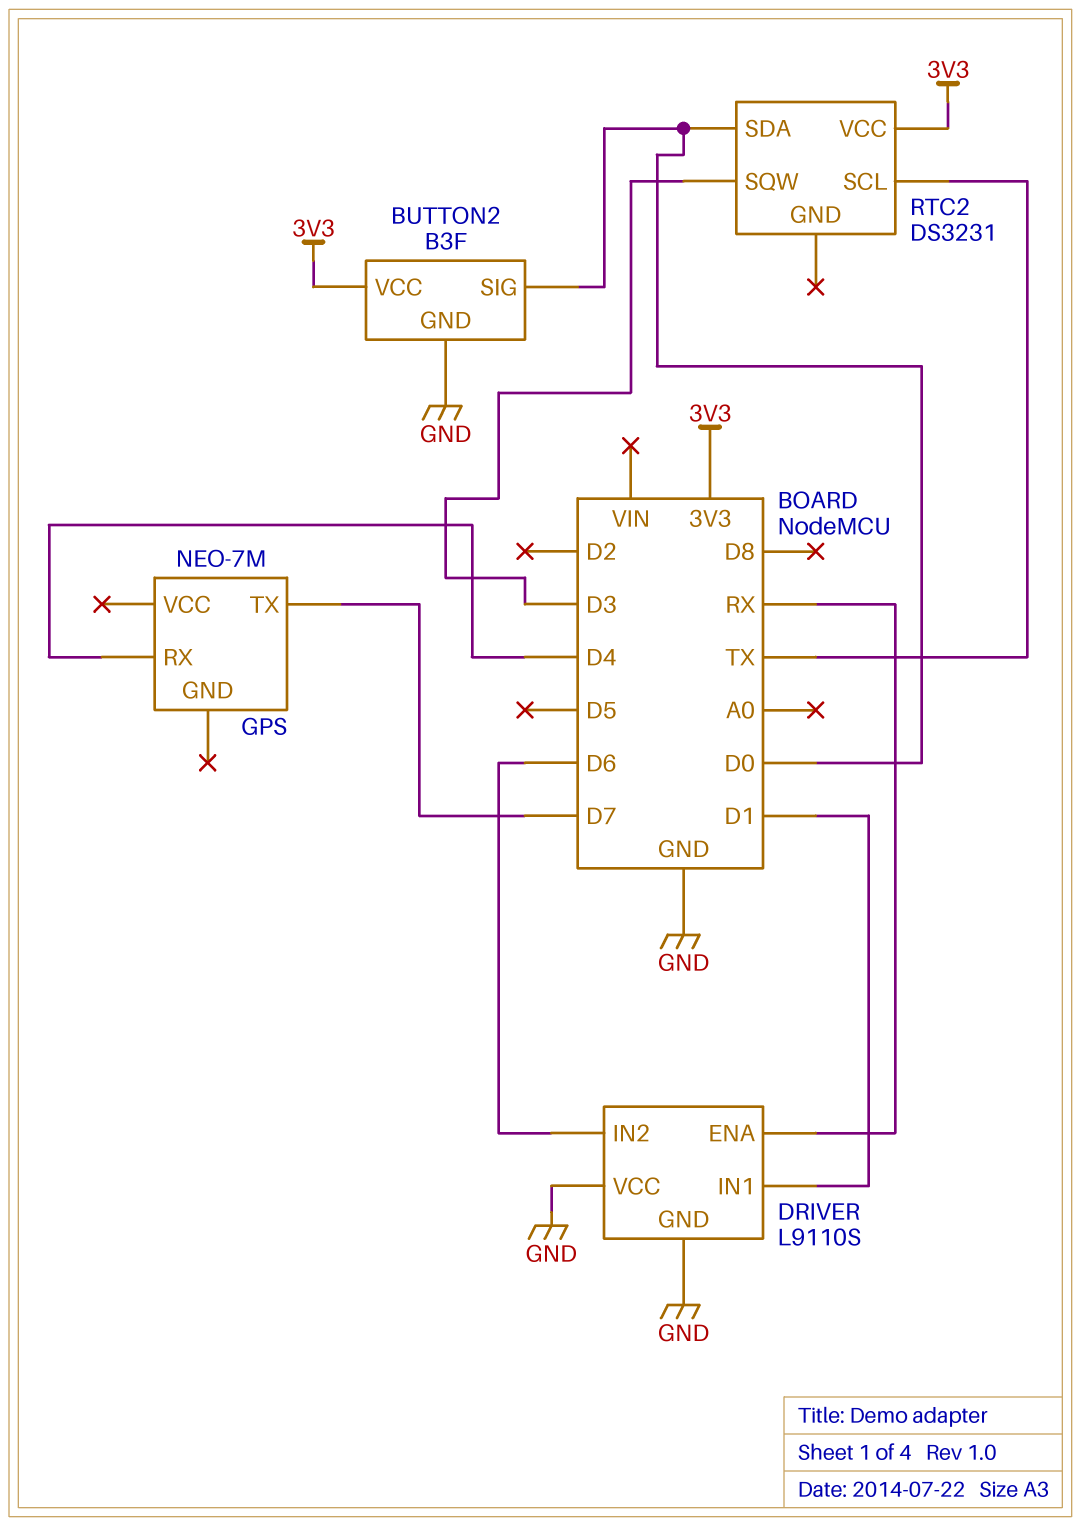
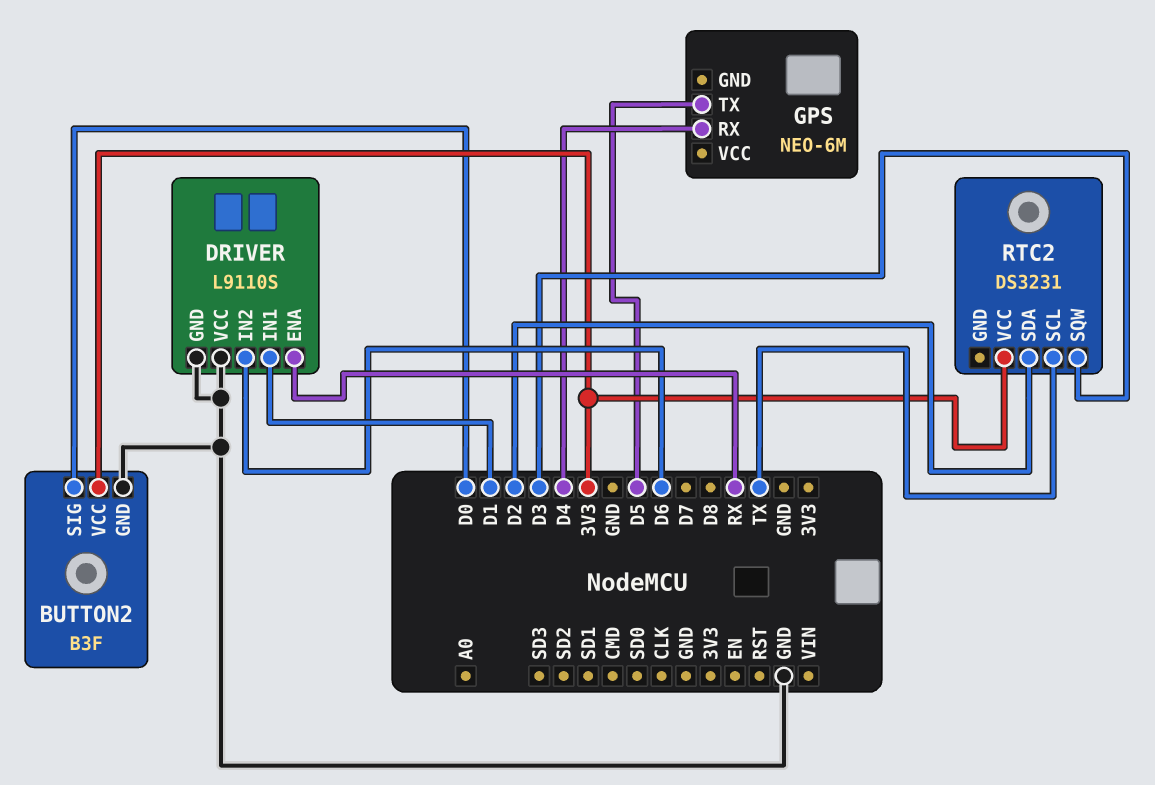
GPS: NEO-7M -> NEO-6M
GPS pin TX: D7 -> D5
RTC2 pin SDA: D0 -> D2

